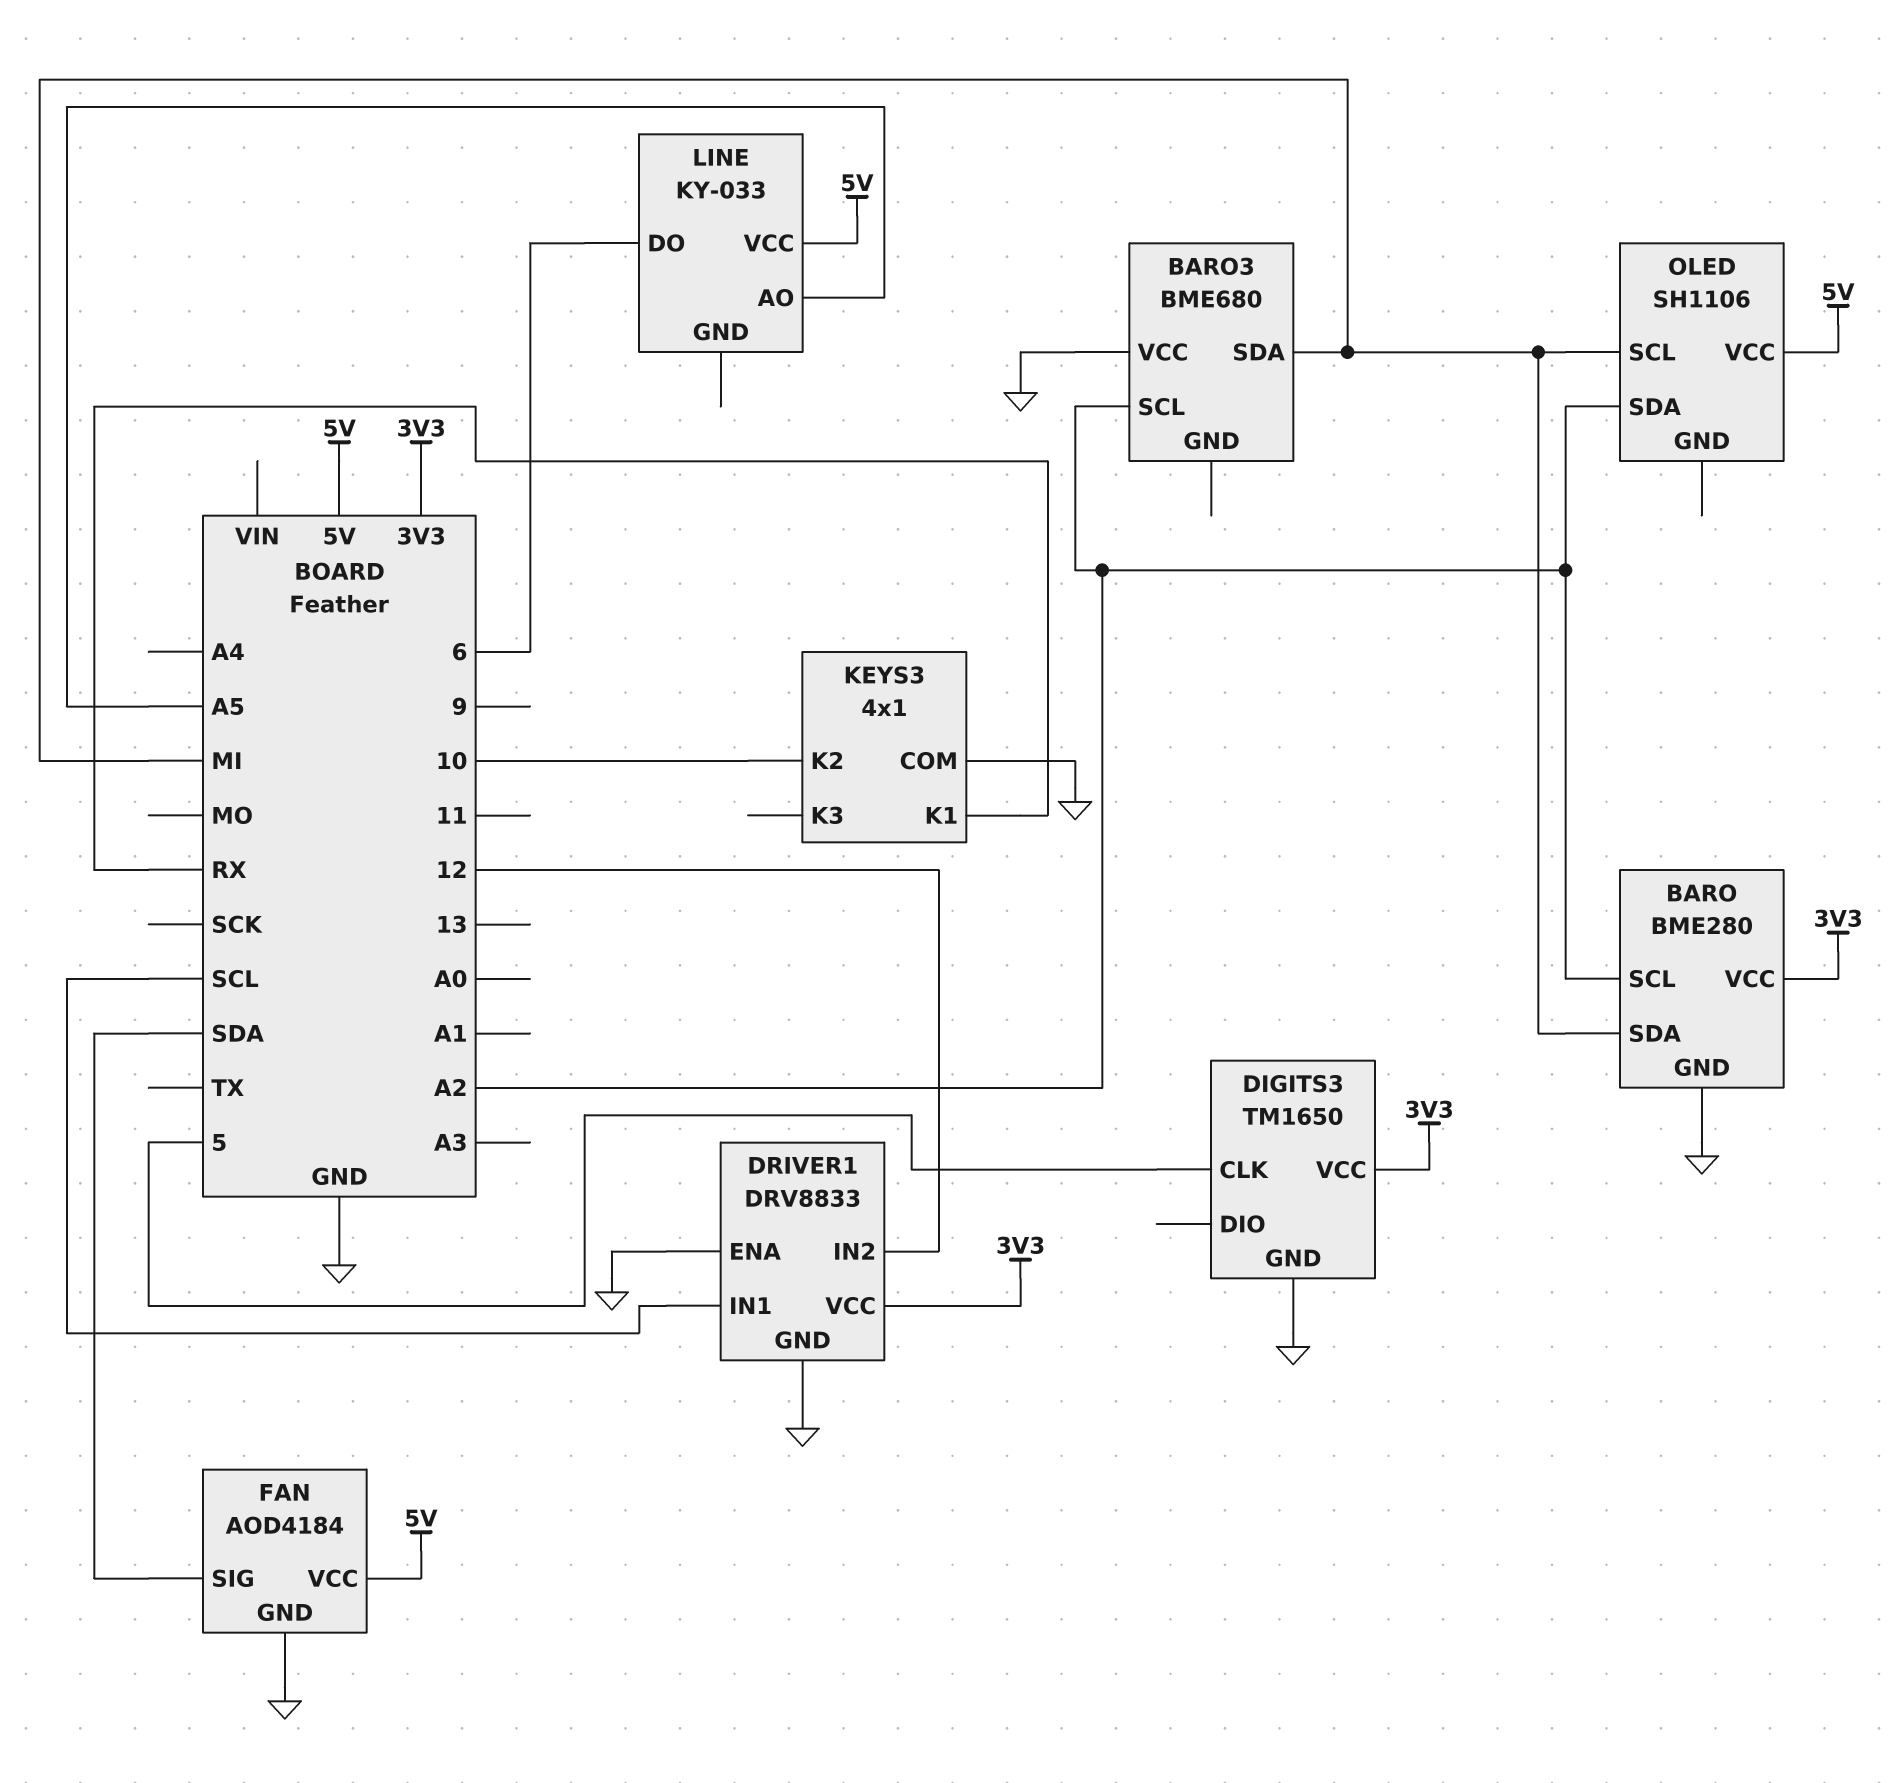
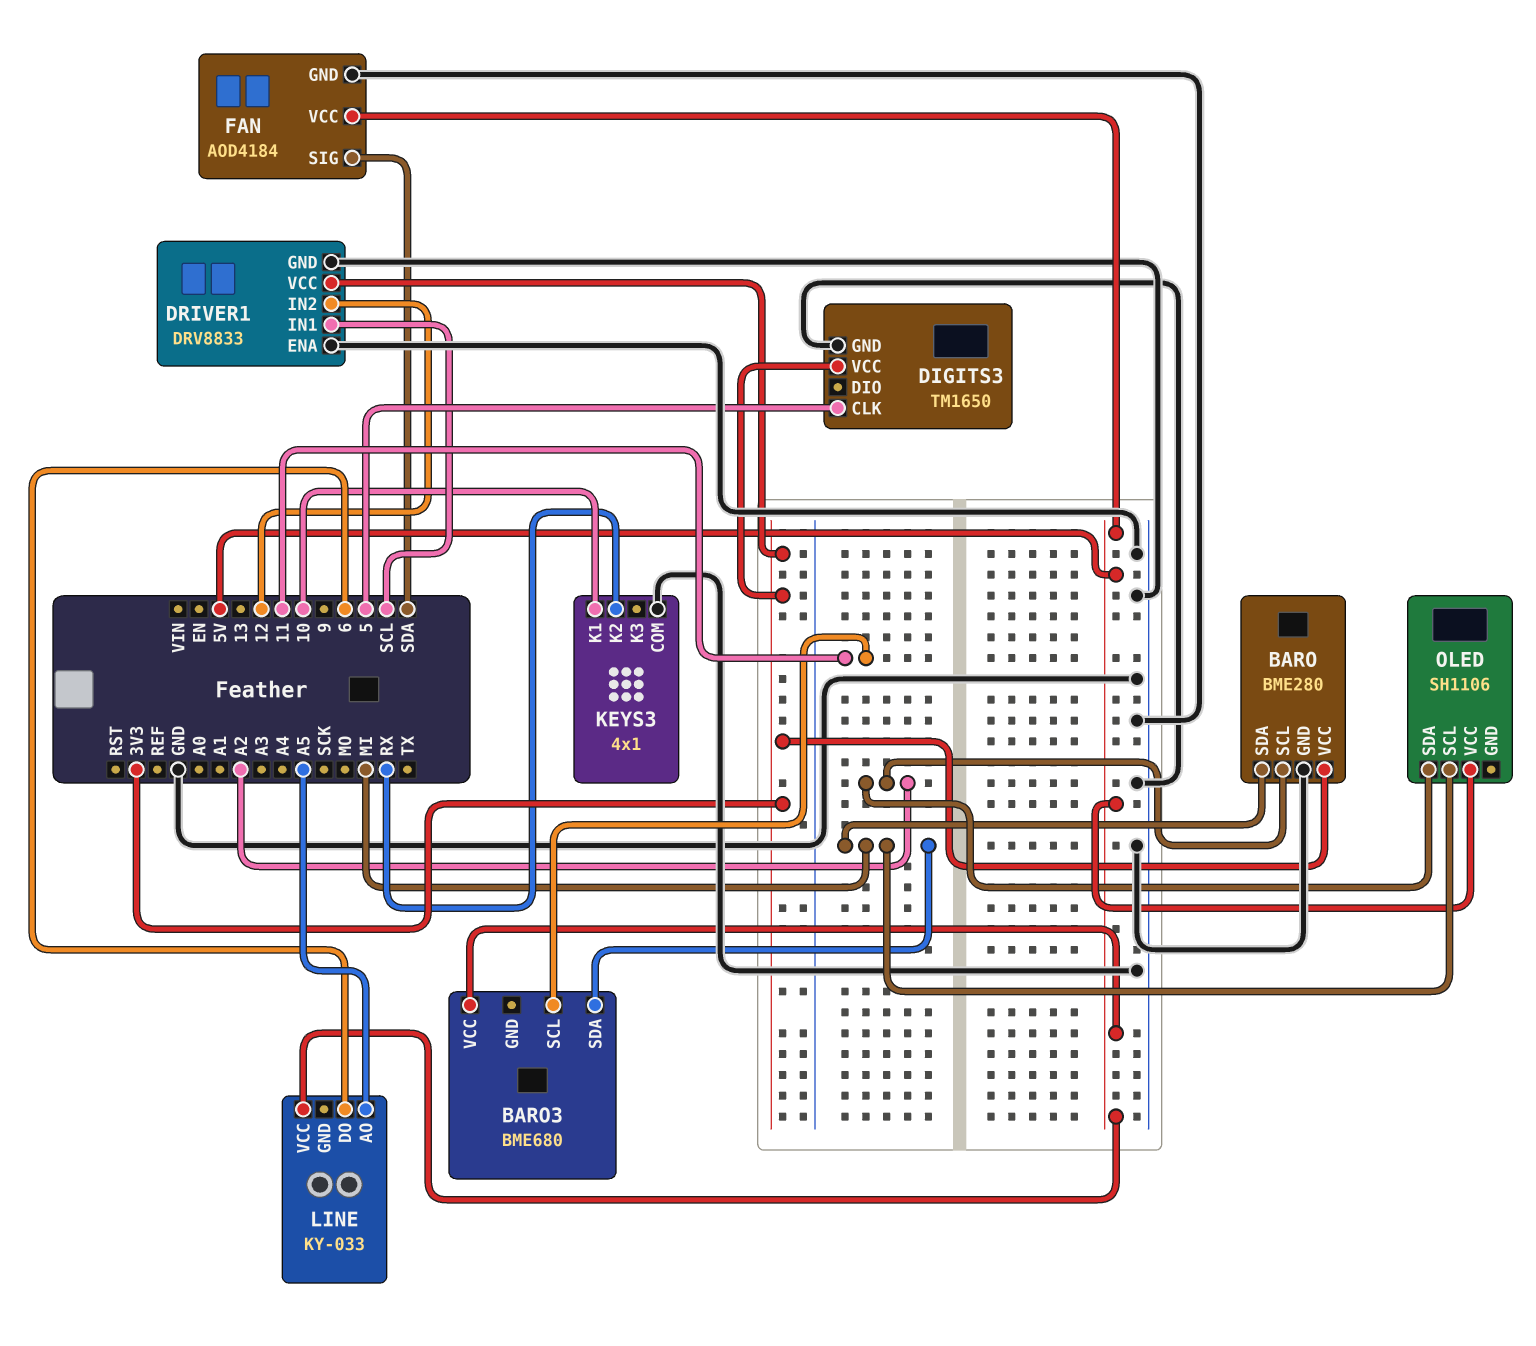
BARO3 pin SCL: A2 -> 11
BARO3 pin VCC: GND -> 5V
KEYS3 pin K1: RX -> 10
KEYS3 pin K2: 10 -> RX

